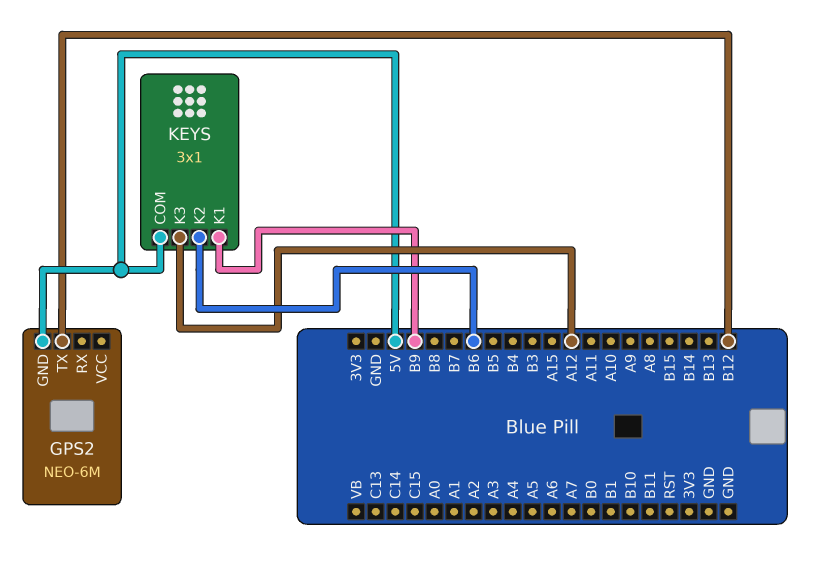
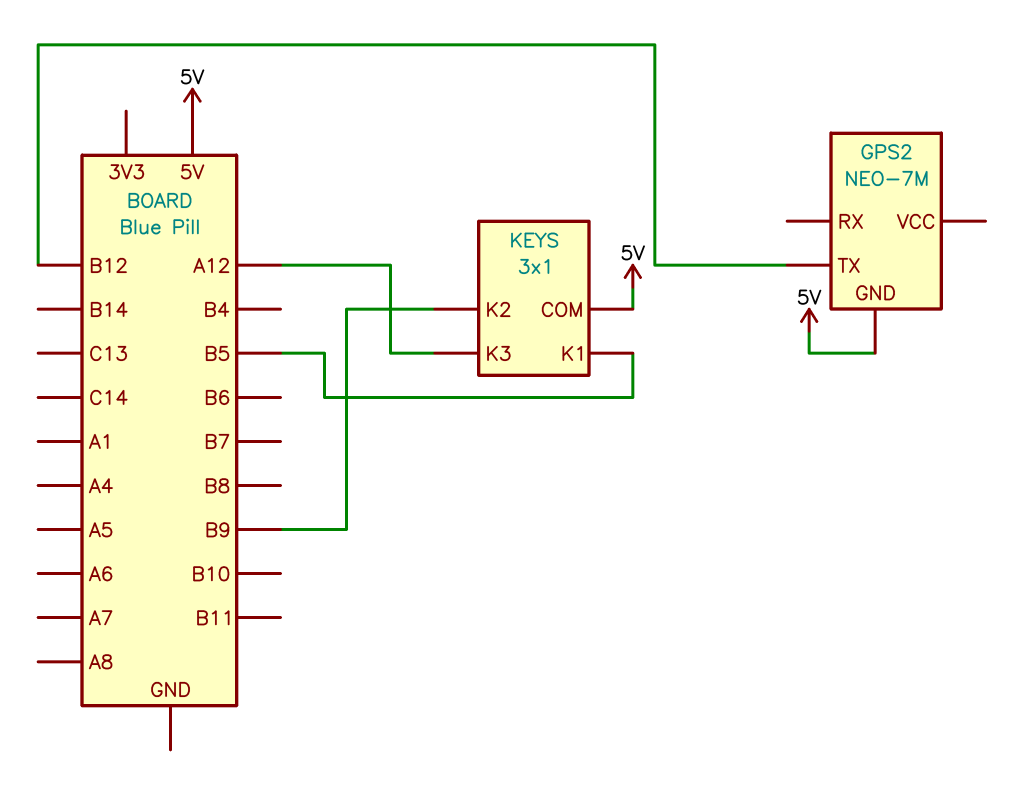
GPS2: NEO-6M -> NEO-7M
KEYS pin K1: B9 -> B5
KEYS pin K2: B6 -> B9

